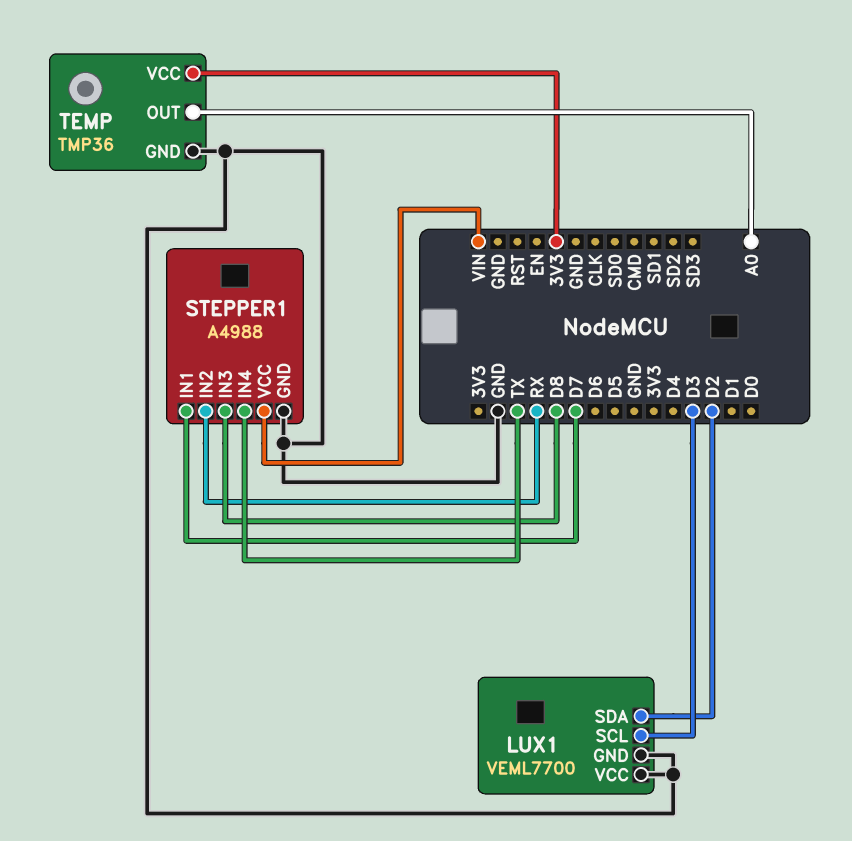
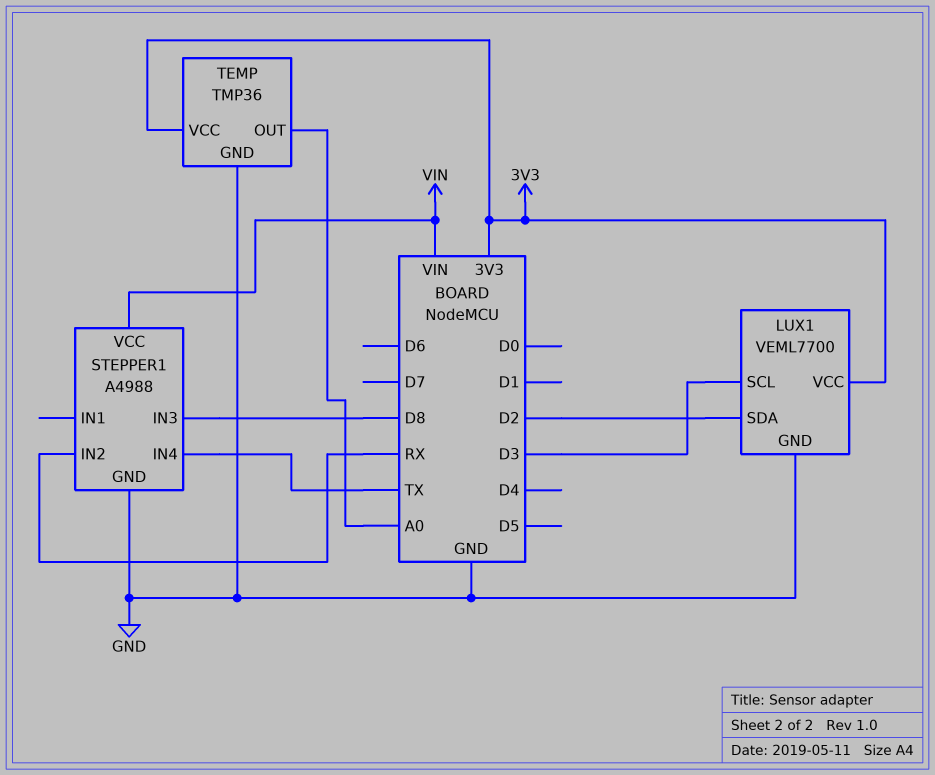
LUX1 pin VCC: GND -> 3V3
STEPPER1 pin IN1: D7 -> none

